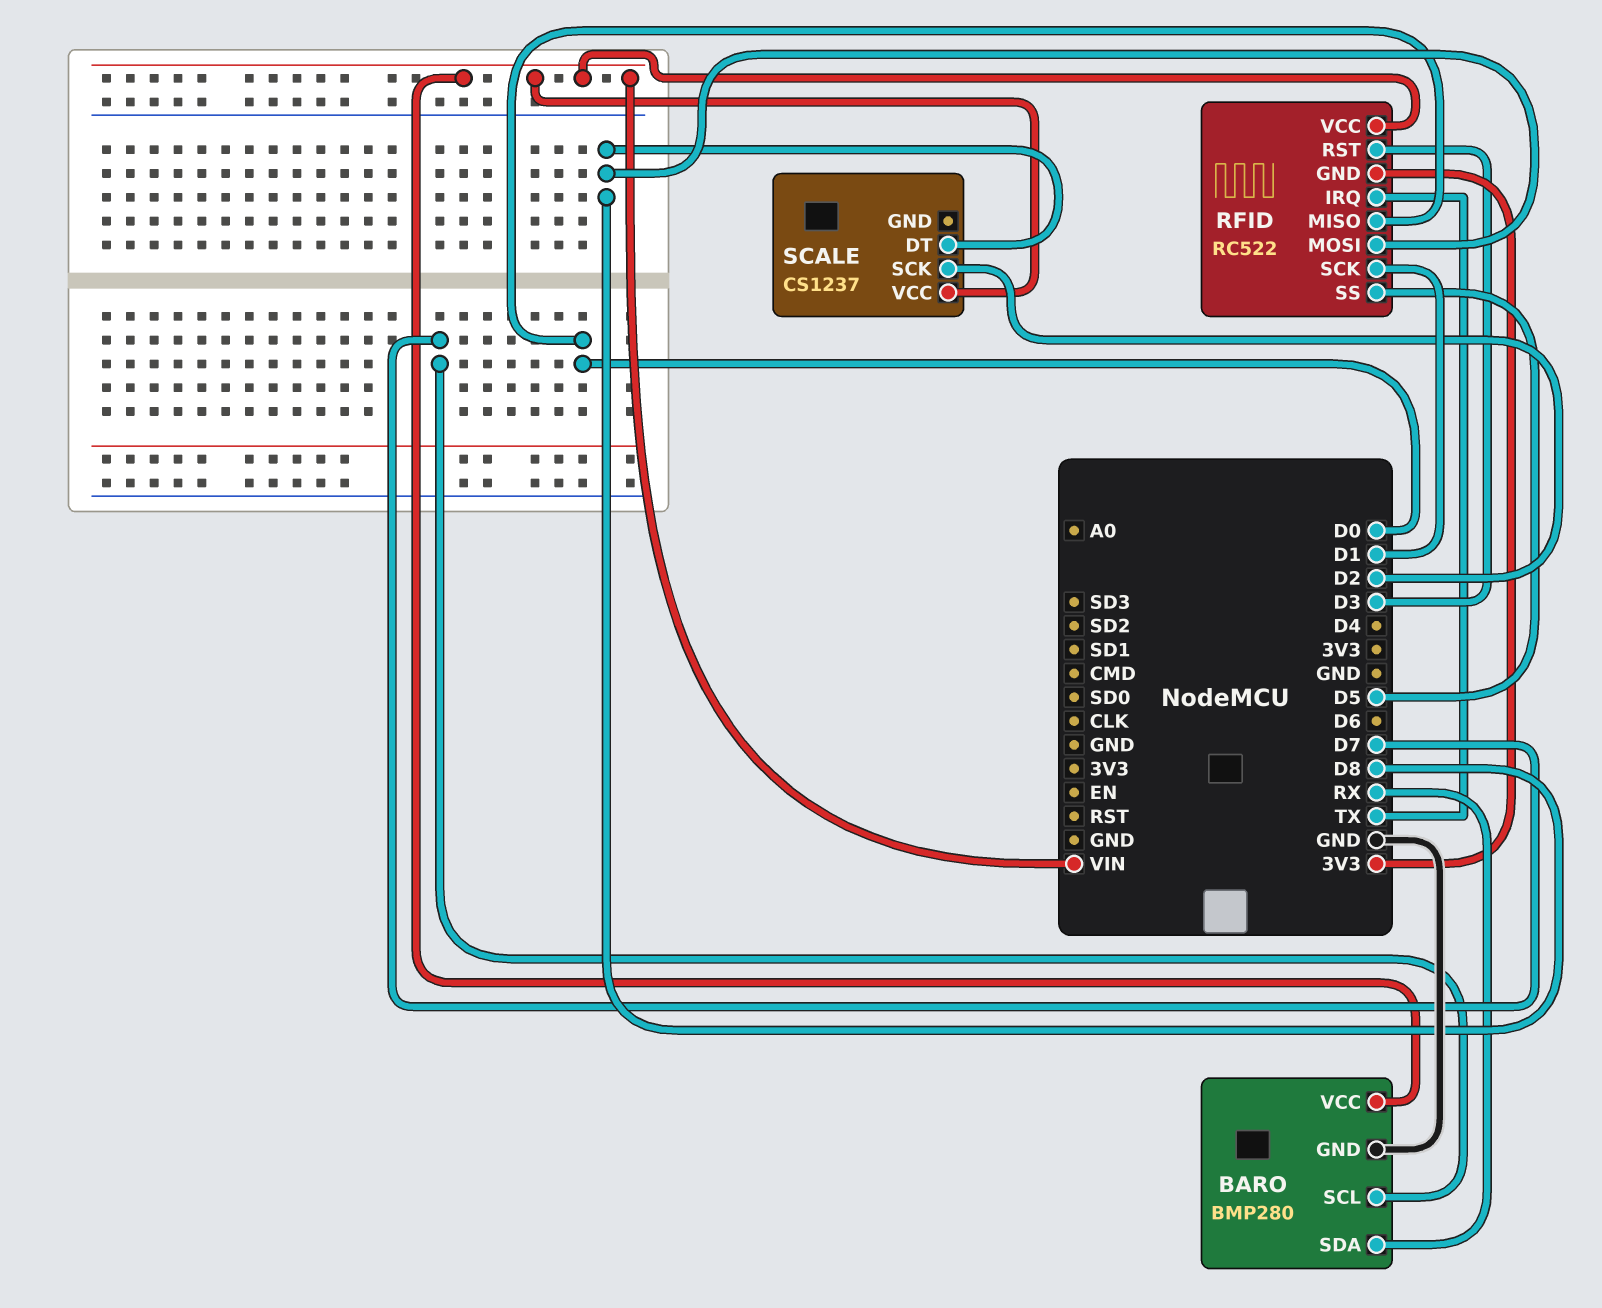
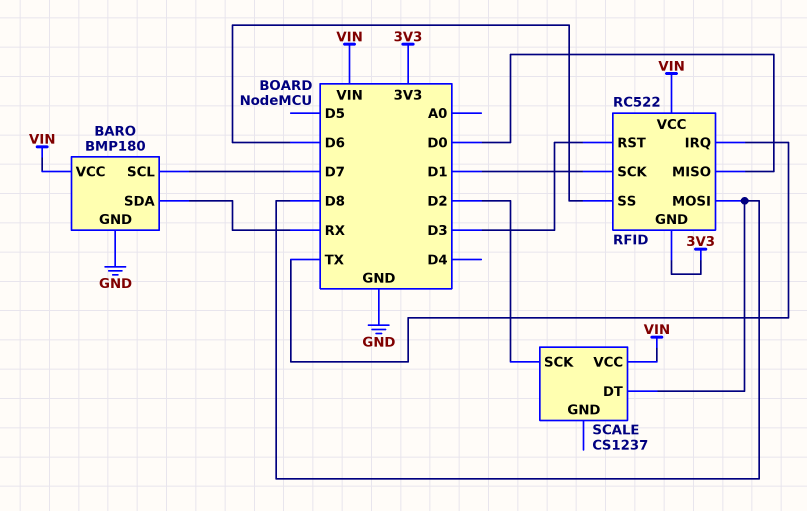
BARO: BMP280 -> BMP180
RFID pin SS: D5 -> D6

